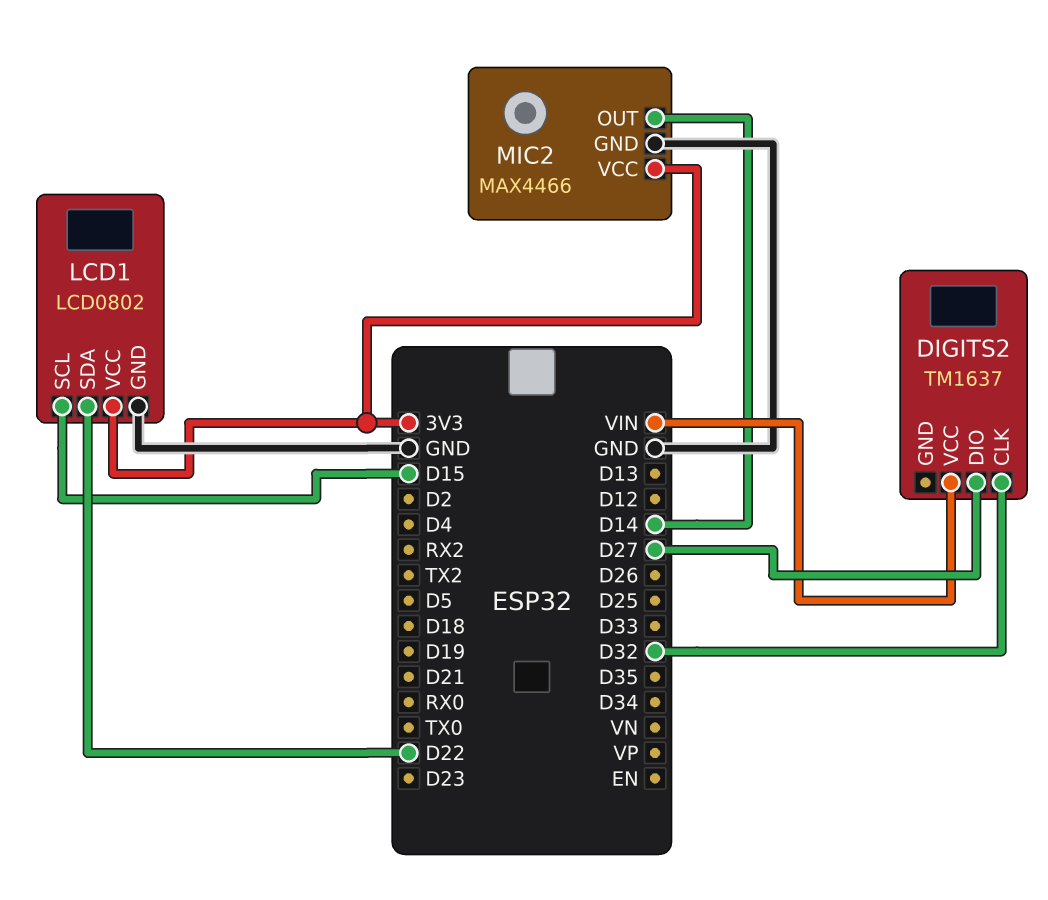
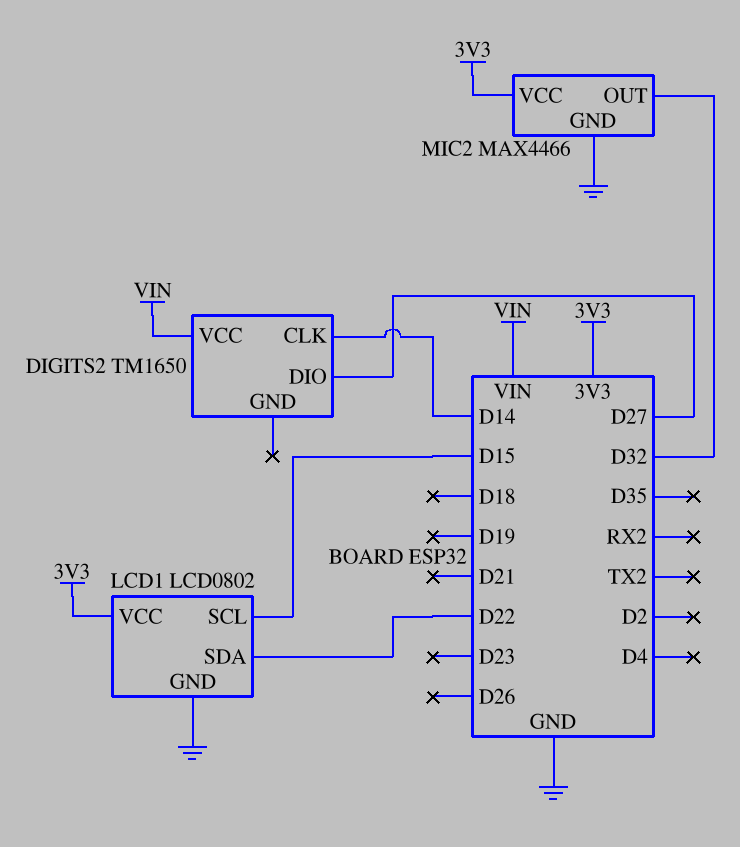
DIGITS2: TM1637 -> TM1650
DIGITS2 pin CLK: D32 -> D14
MIC2 pin OUT: D14 -> D32

